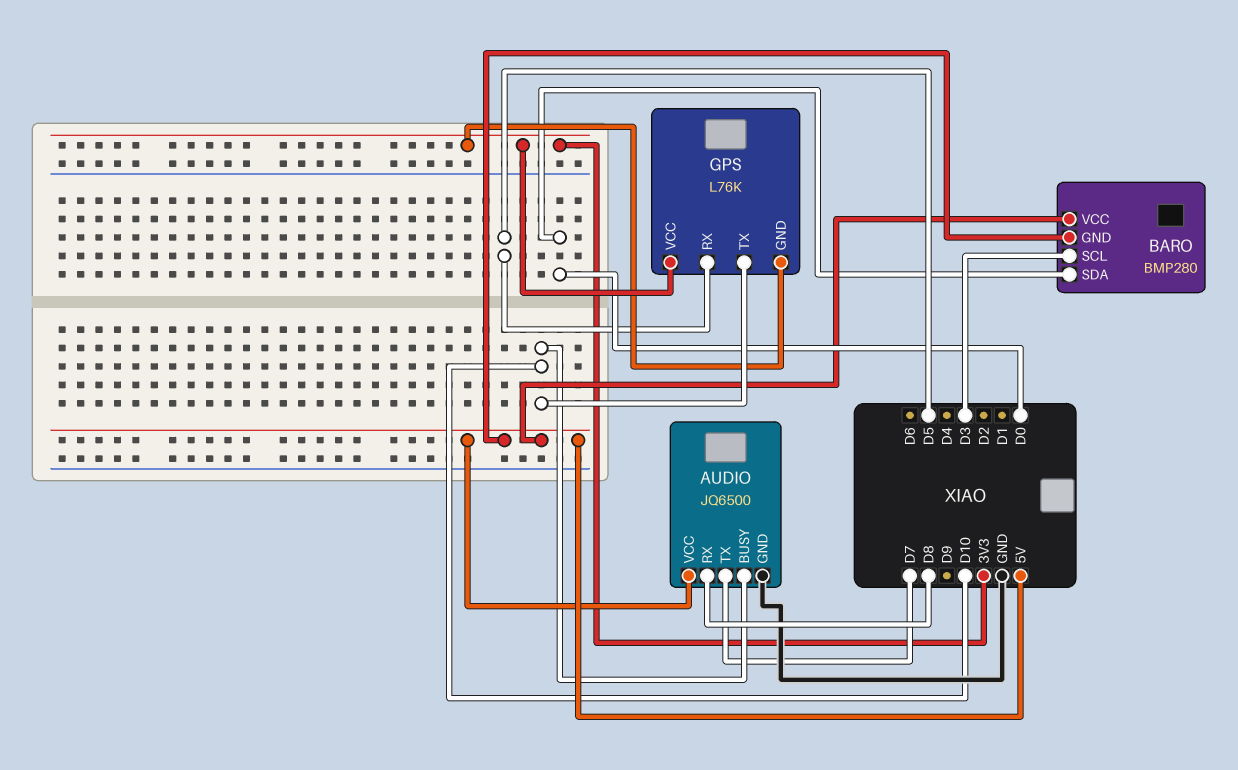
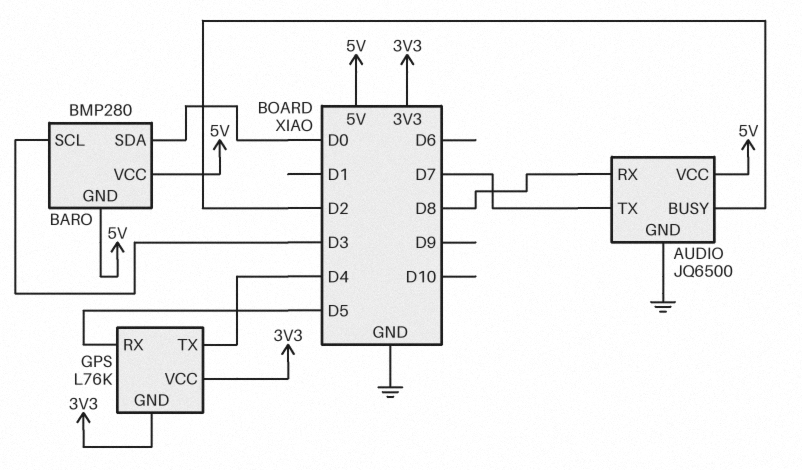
AUDIO pin BUSY: D10 -> D2
GPS pin TX: D10 -> D4

